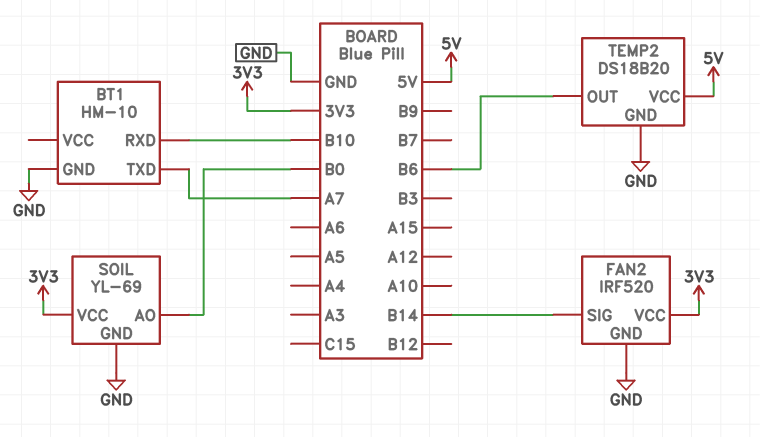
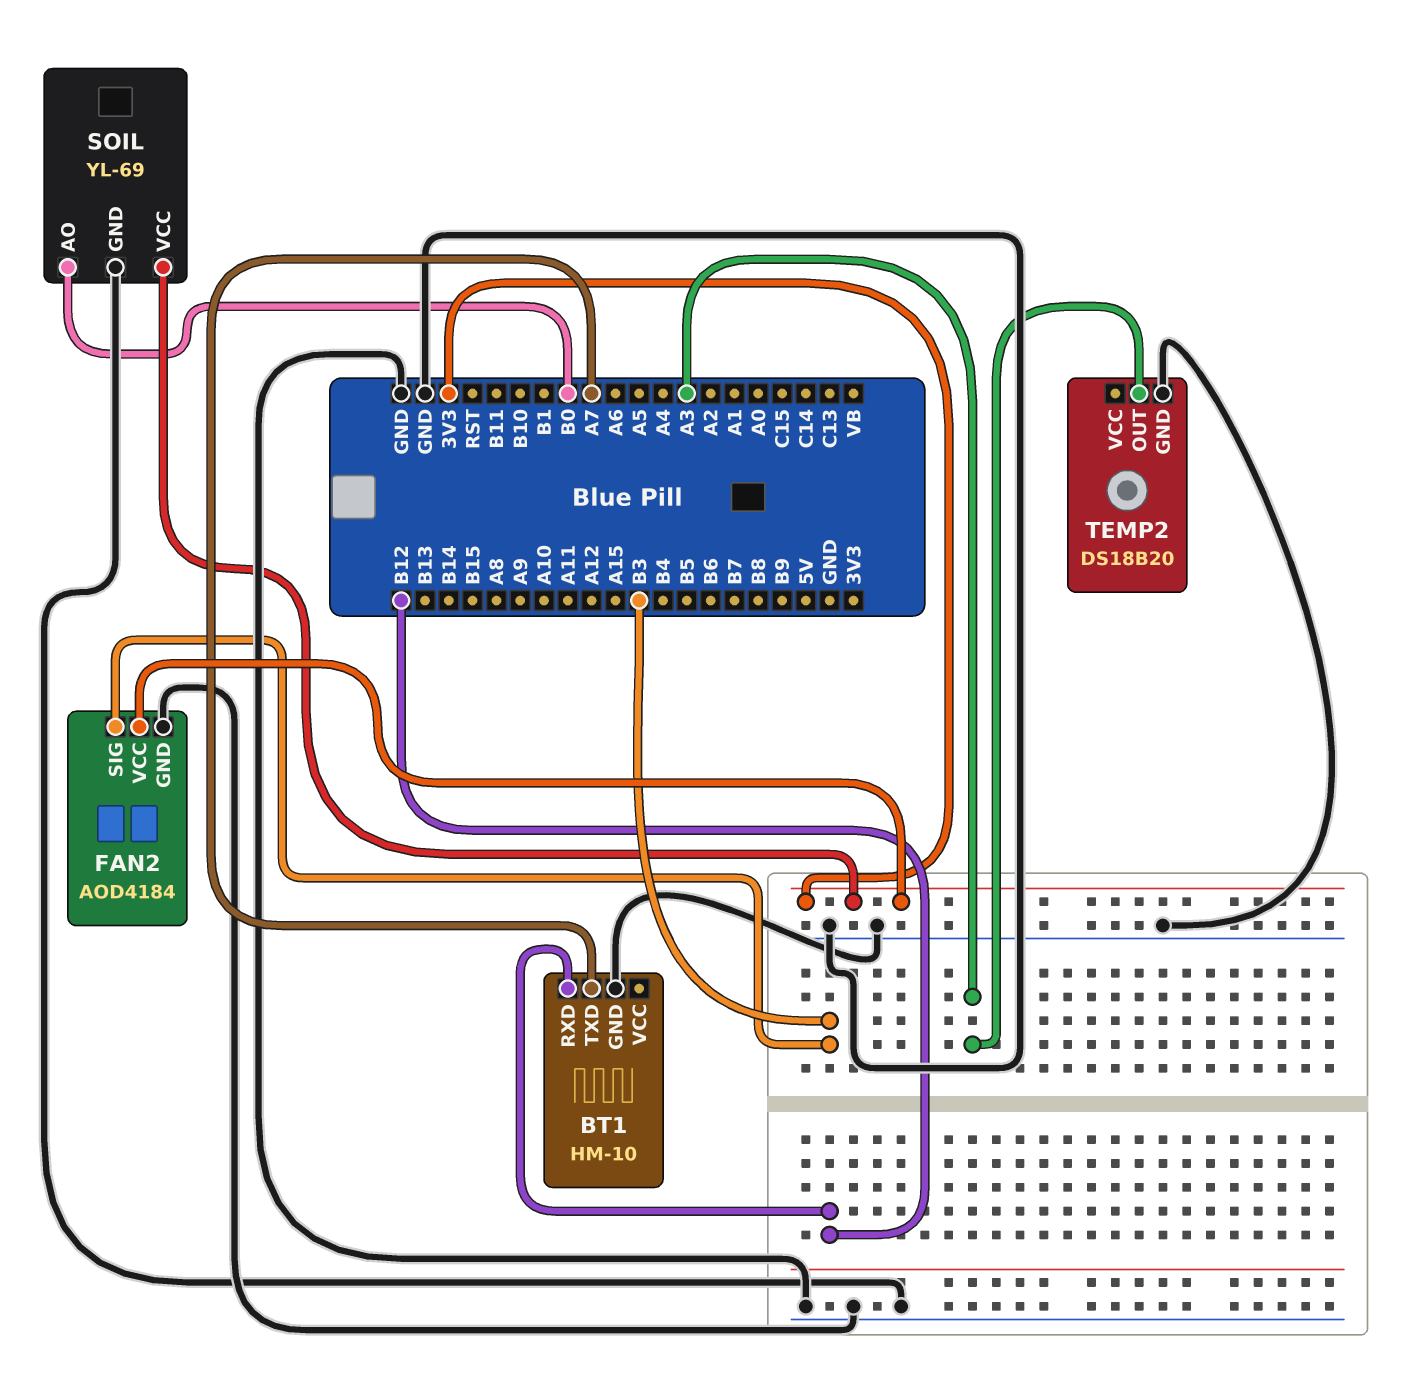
BT1 pin RXD: B10 -> B12
FAN2: IRF520 -> AOD4184
FAN2 pin SIG: B14 -> B3
TEMP2 pin OUT: B6 -> A3
TEMP2 pin VCC: 5V -> none

